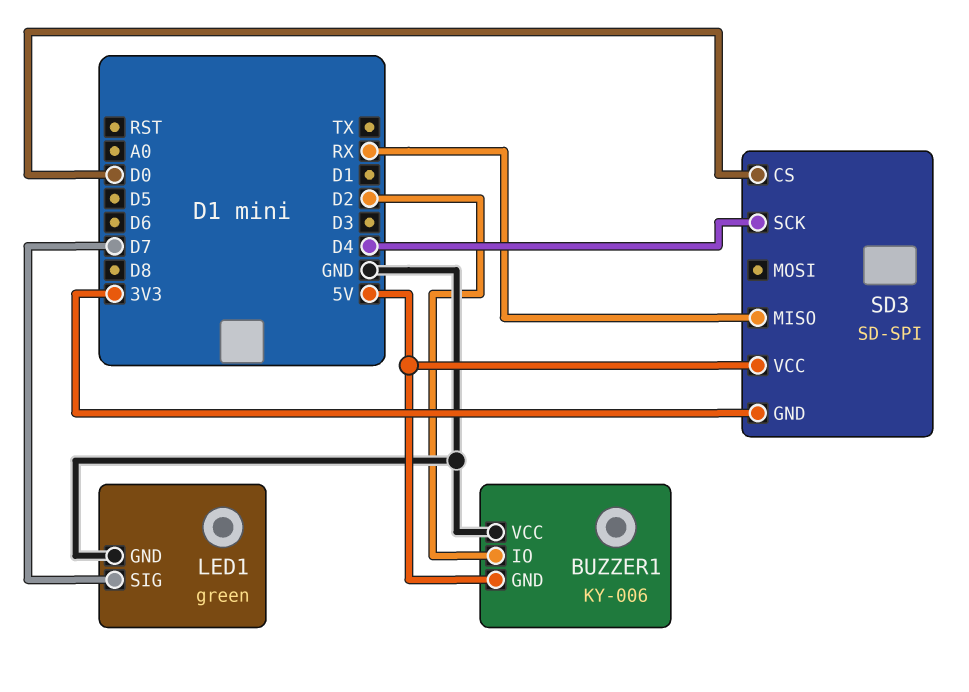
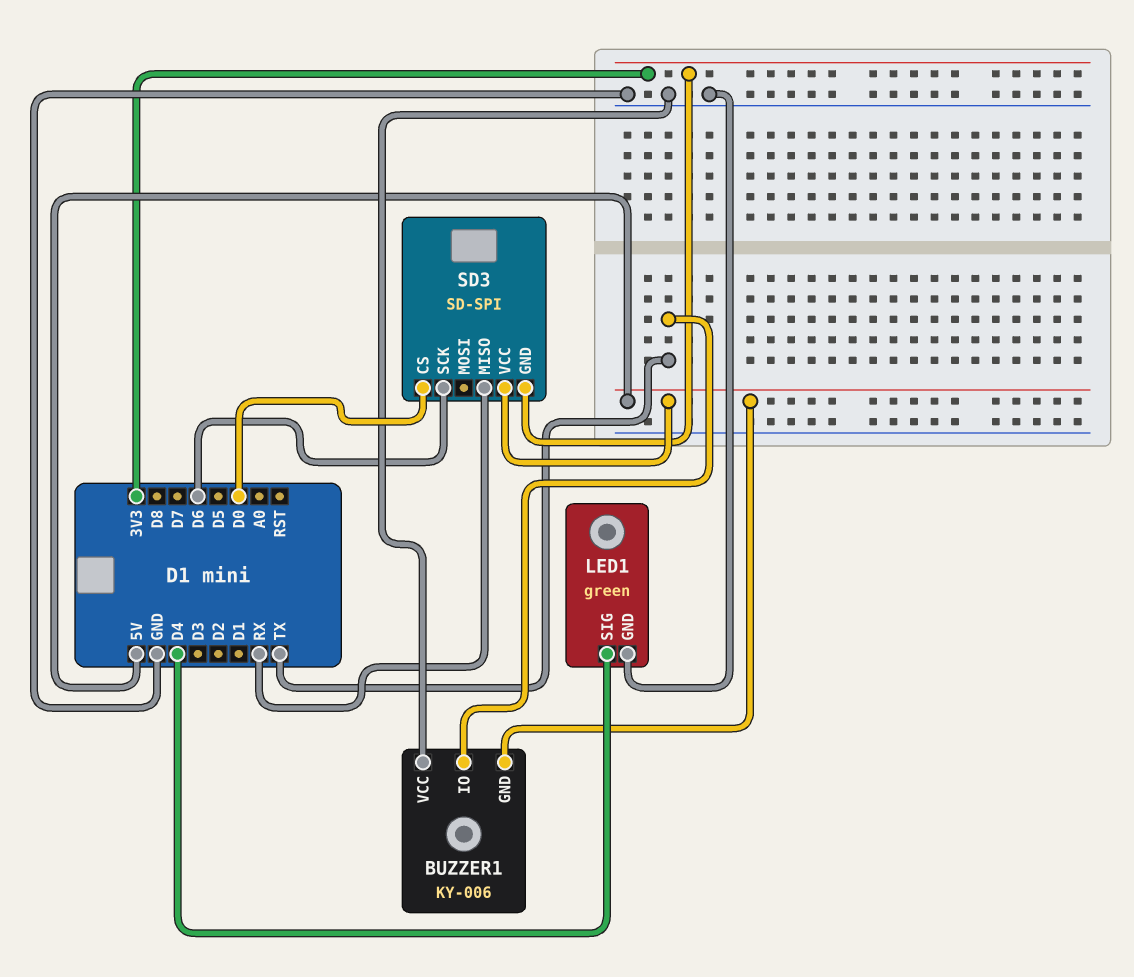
BUZZER1 pin IO: D2 -> TX
LED1 pin SIG: D7 -> D4
SD3 pin SCK: D4 -> D6

